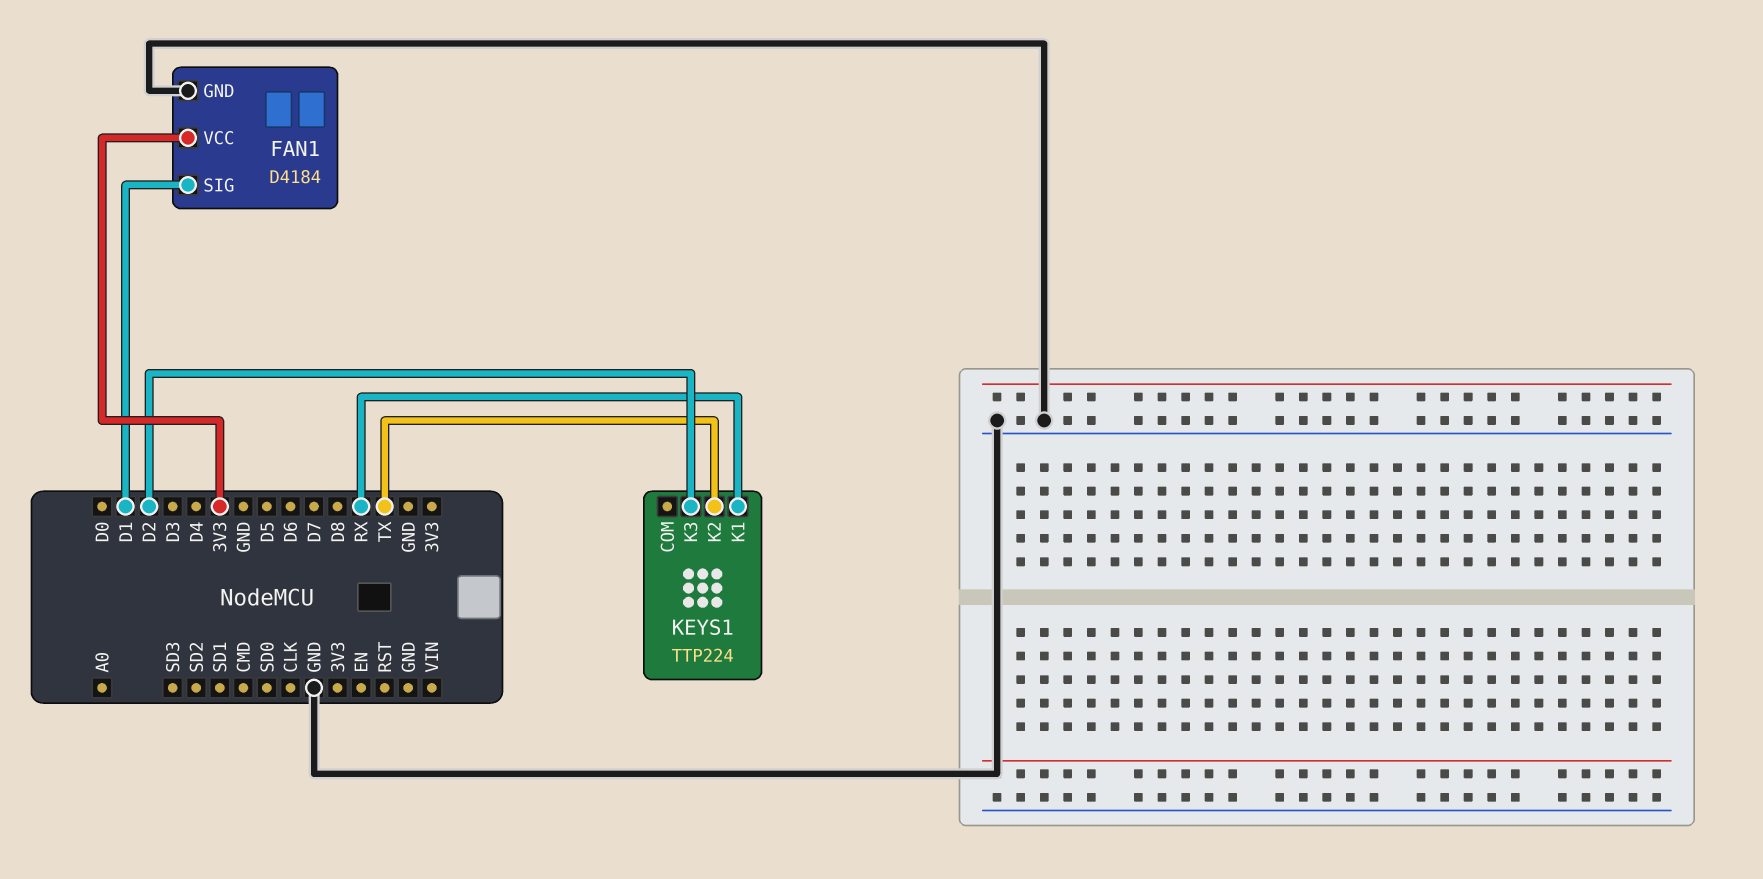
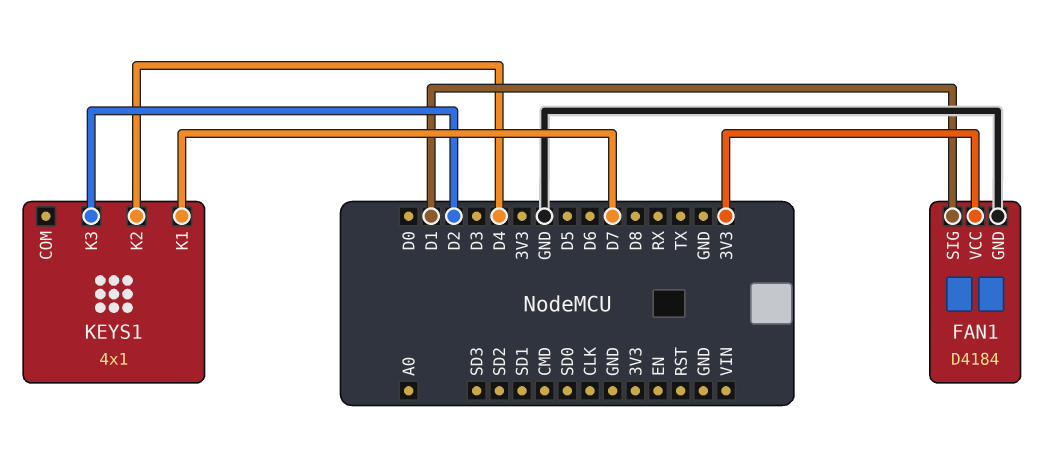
KEYS1: TTP224 -> 4x1
KEYS1 pin K1: RX -> D7
KEYS1 pin K2: TX -> D4

